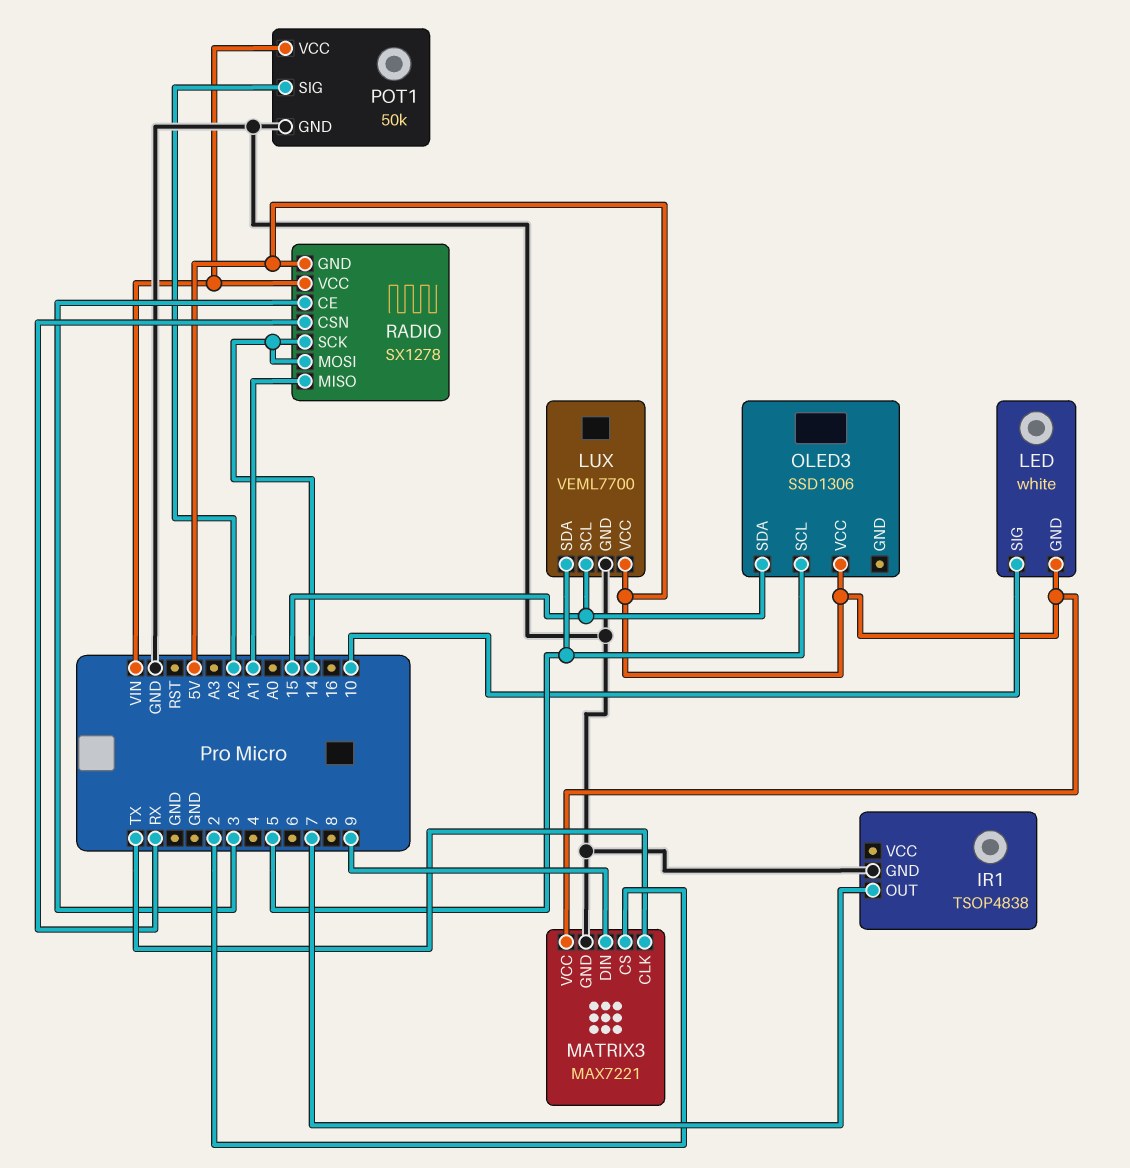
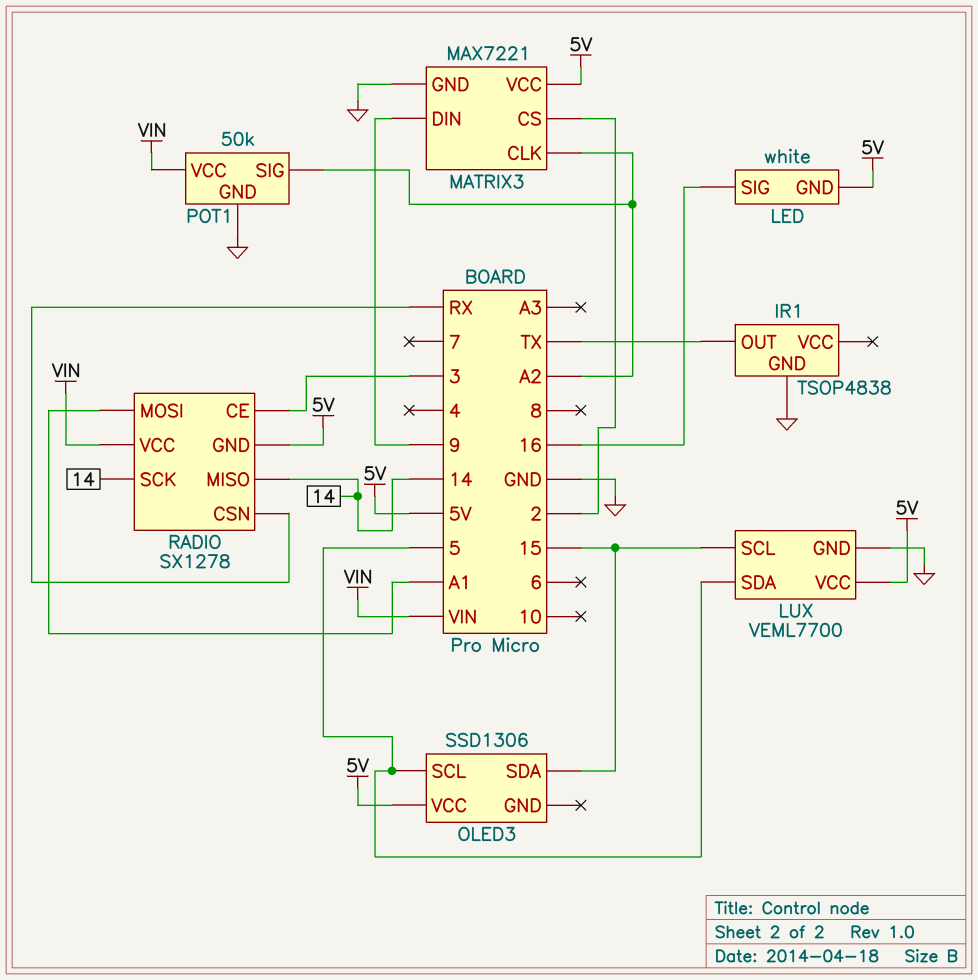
IR1 pin OUT: 7 -> TX
LED pin SIG: 10 -> 16
MATRIX3 pin CLK: TX -> A2
RADIO pin MISO: A1 -> 14
RADIO pin MOSI: 14 -> A1

